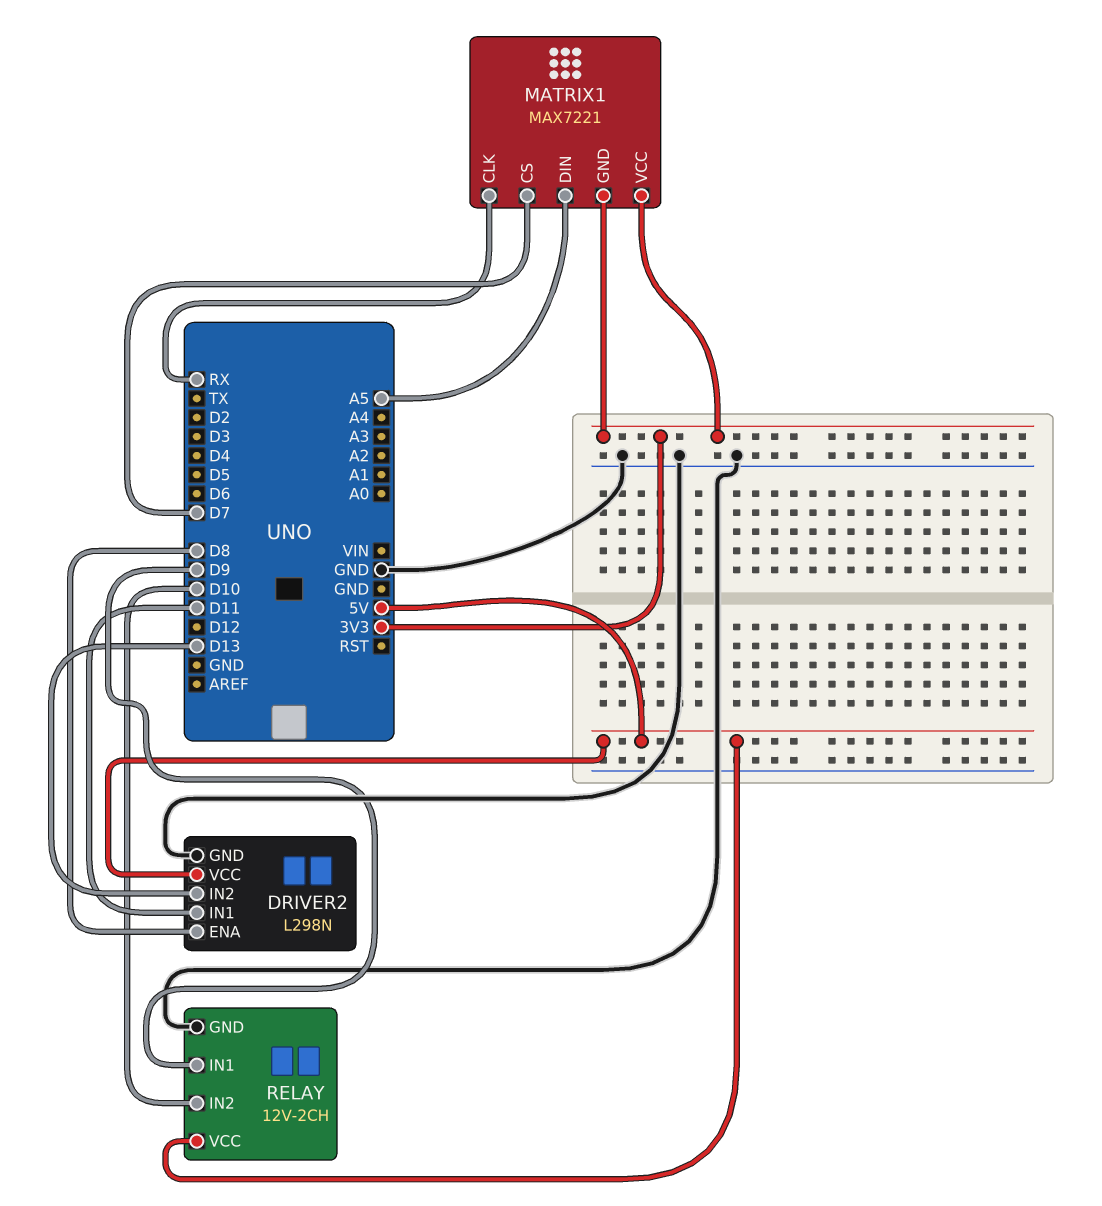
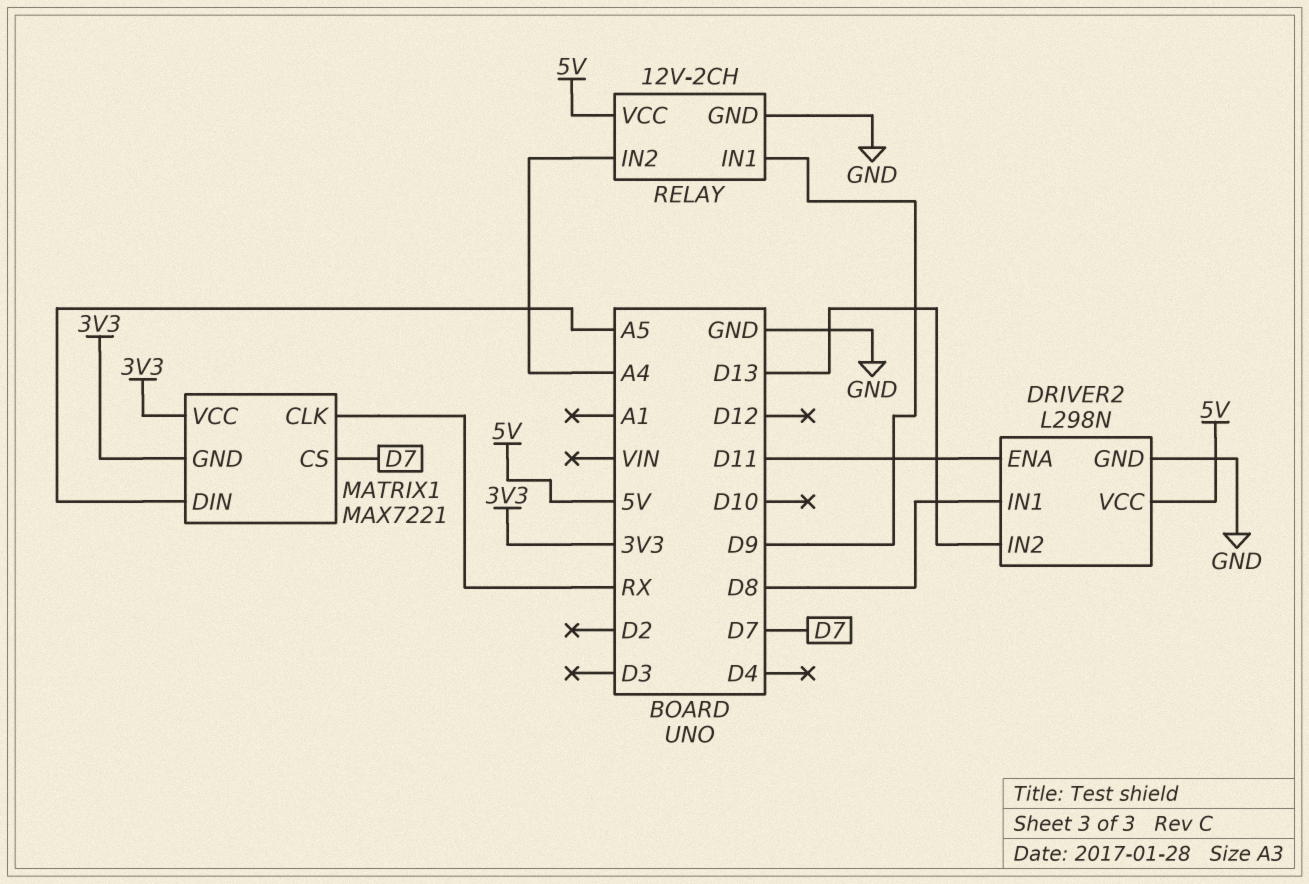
DRIVER2 pin ENA: D8 -> D11
DRIVER2 pin IN1: D11 -> D8
RELAY pin IN2: D10 -> A4

